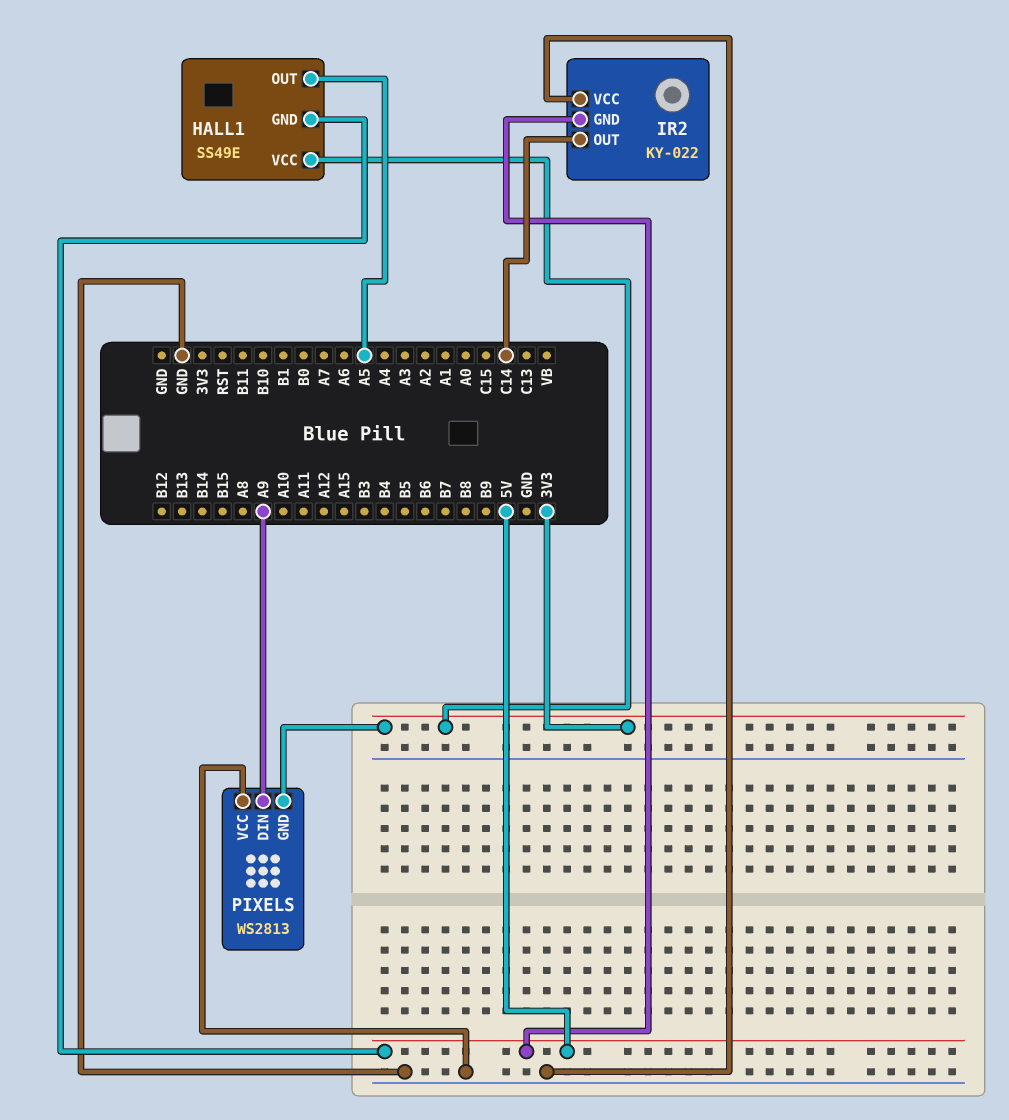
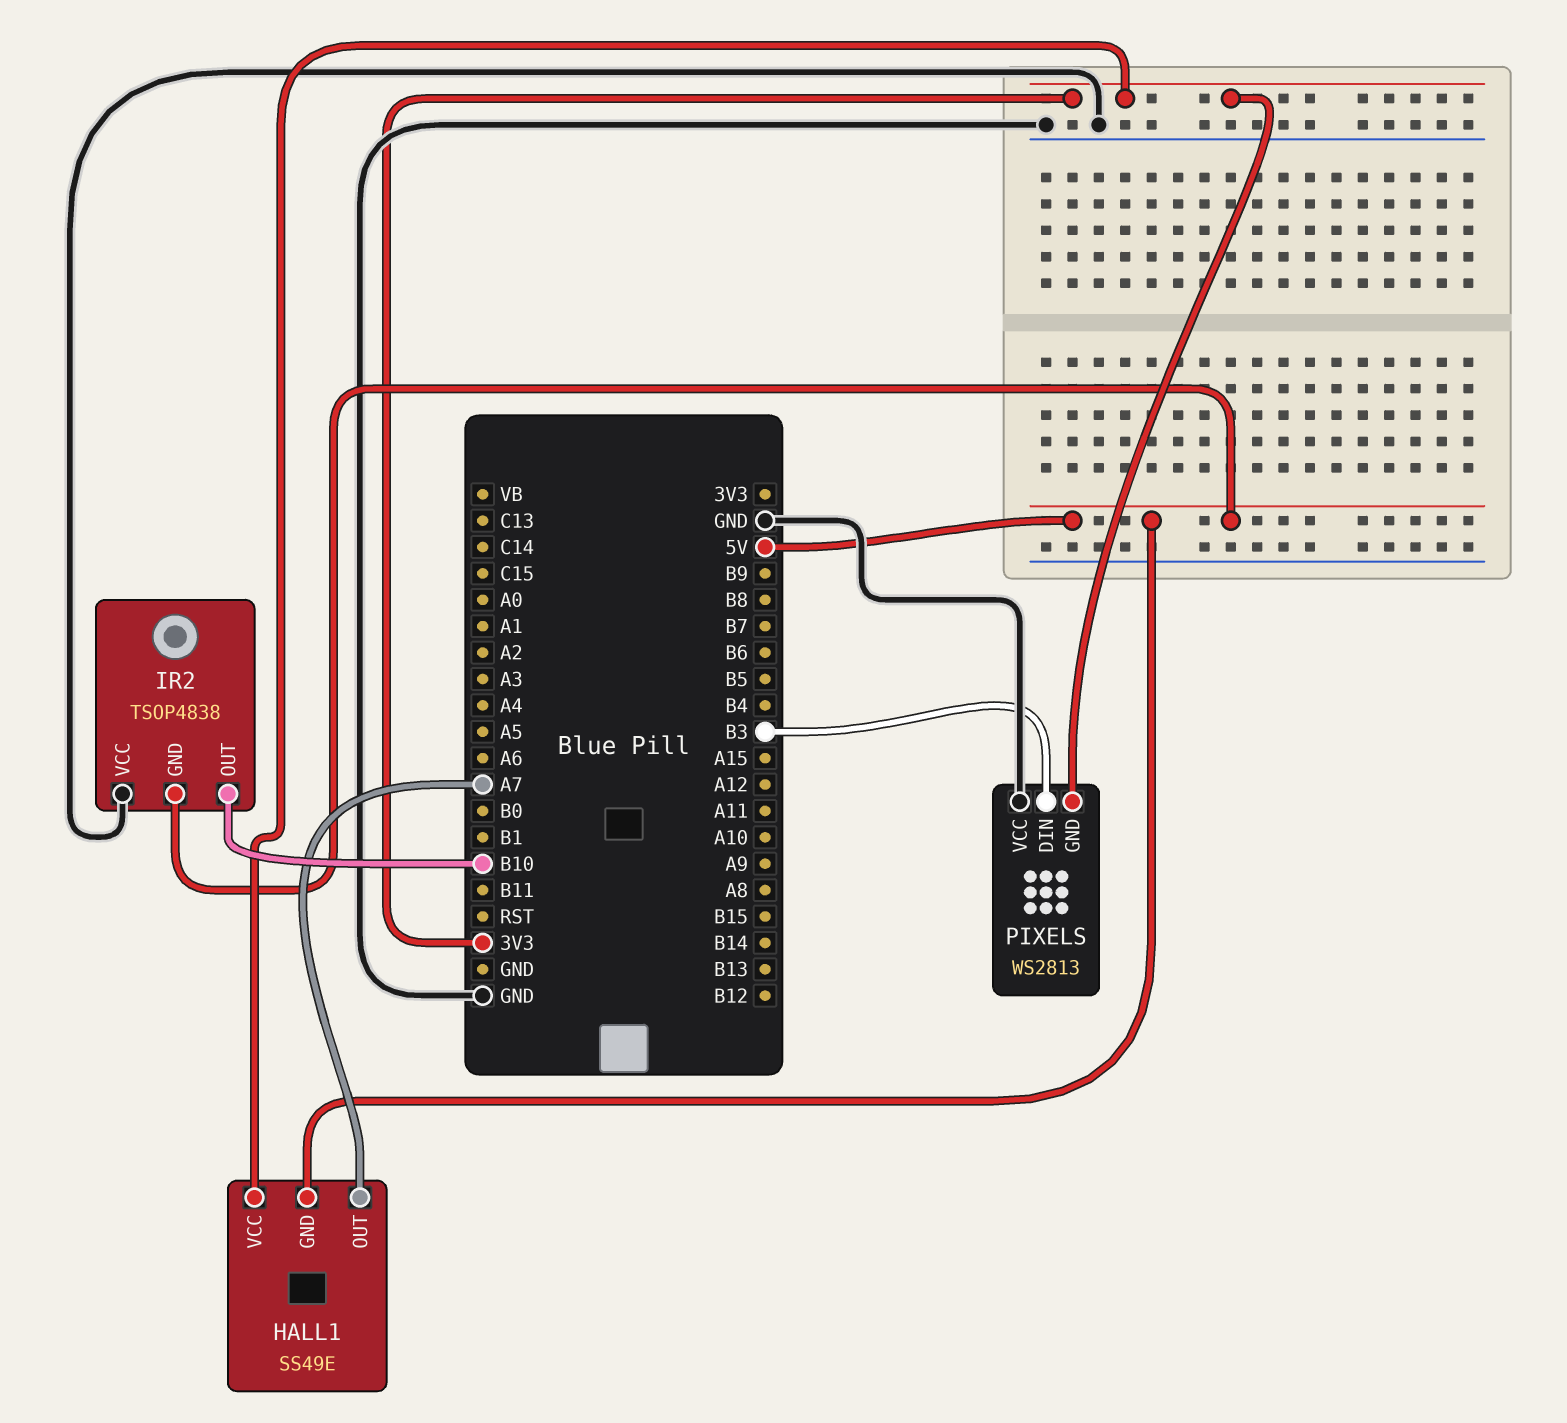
HALL1 pin OUT: A5 -> A7
IR2: KY-022 -> TSOP4838
IR2 pin OUT: C14 -> B10
PIXELS pin DIN: A9 -> B3

